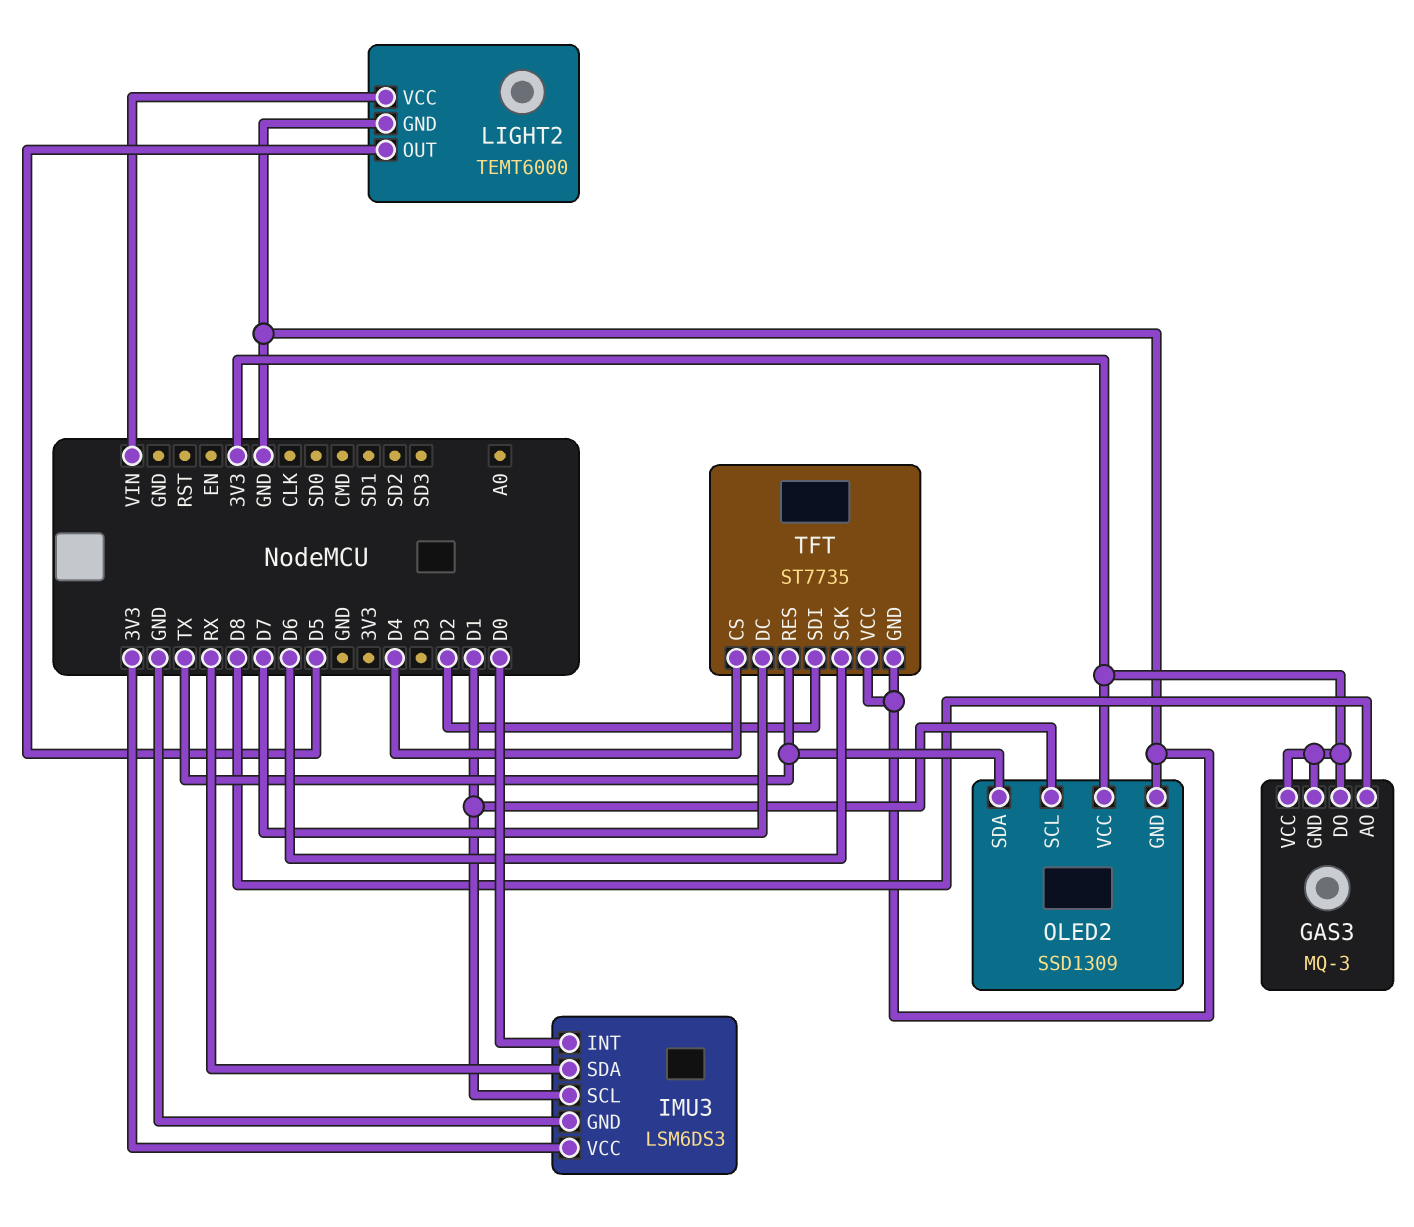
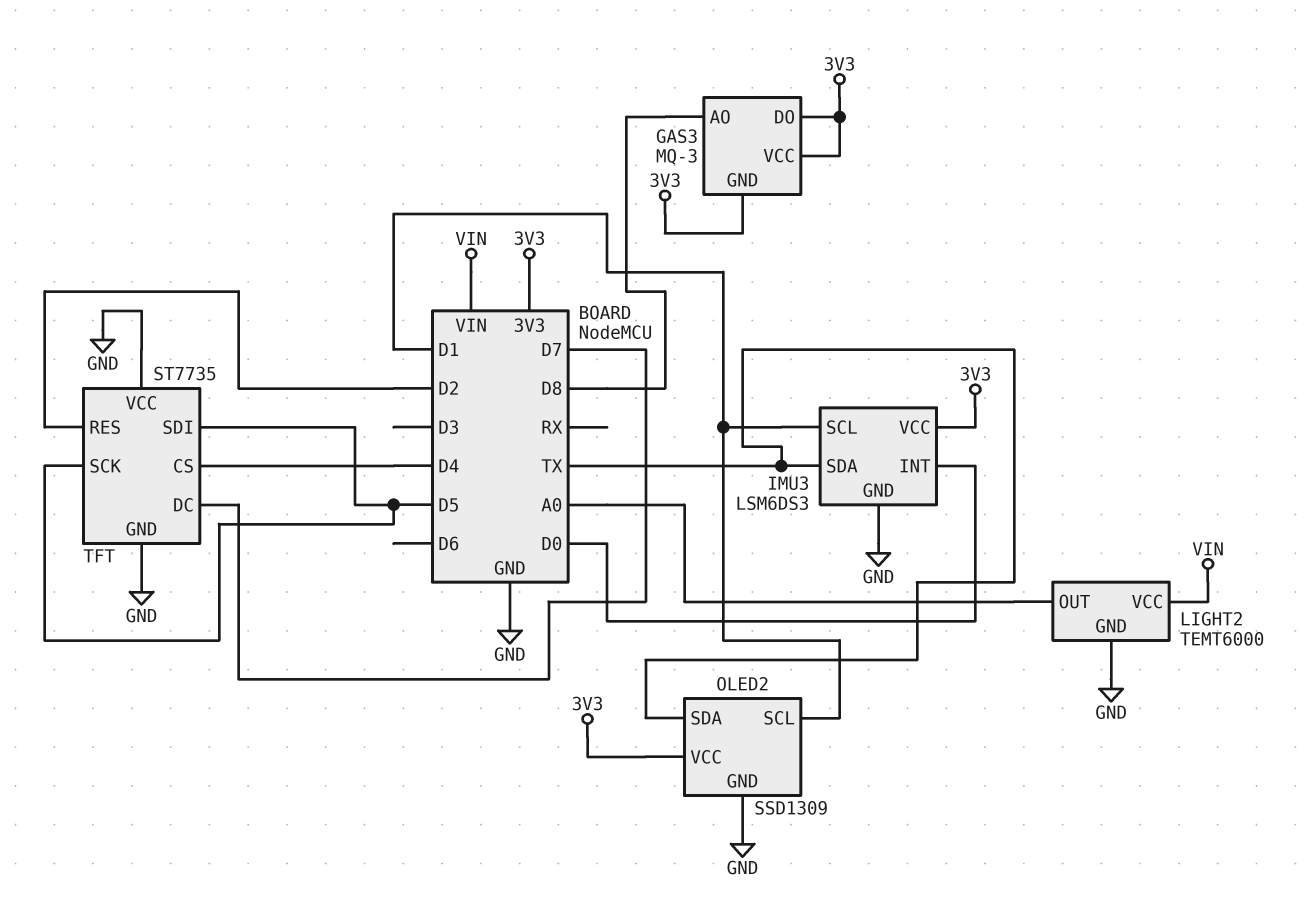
IMU3 pin SDA: RX -> TX
LIGHT2 pin OUT: D5 -> A0
TFT pin RES: TX -> D2
TFT pin SCK: D6 -> D5
TFT pin SDI: D2 -> D5

